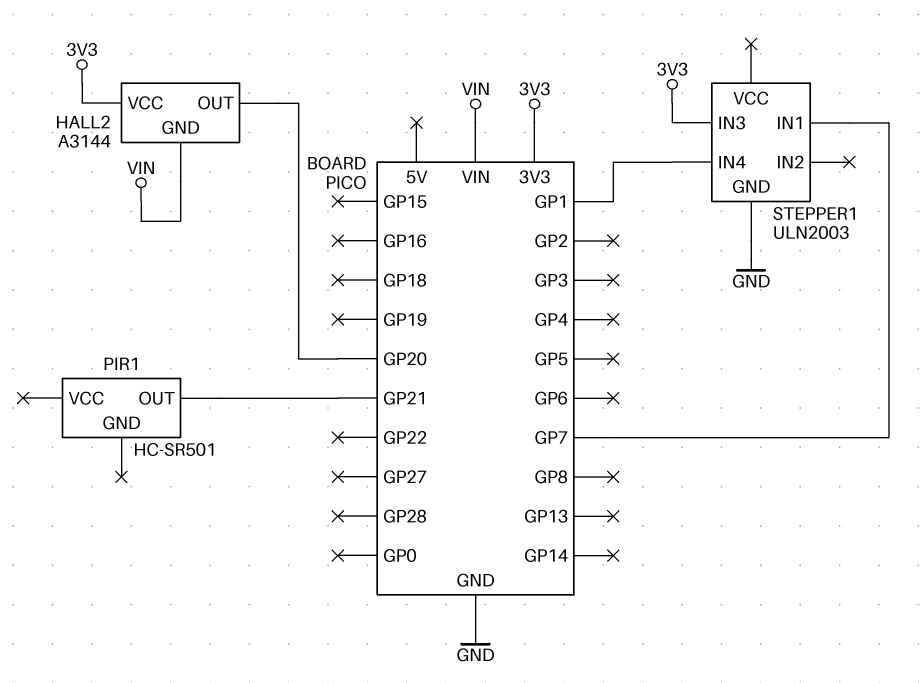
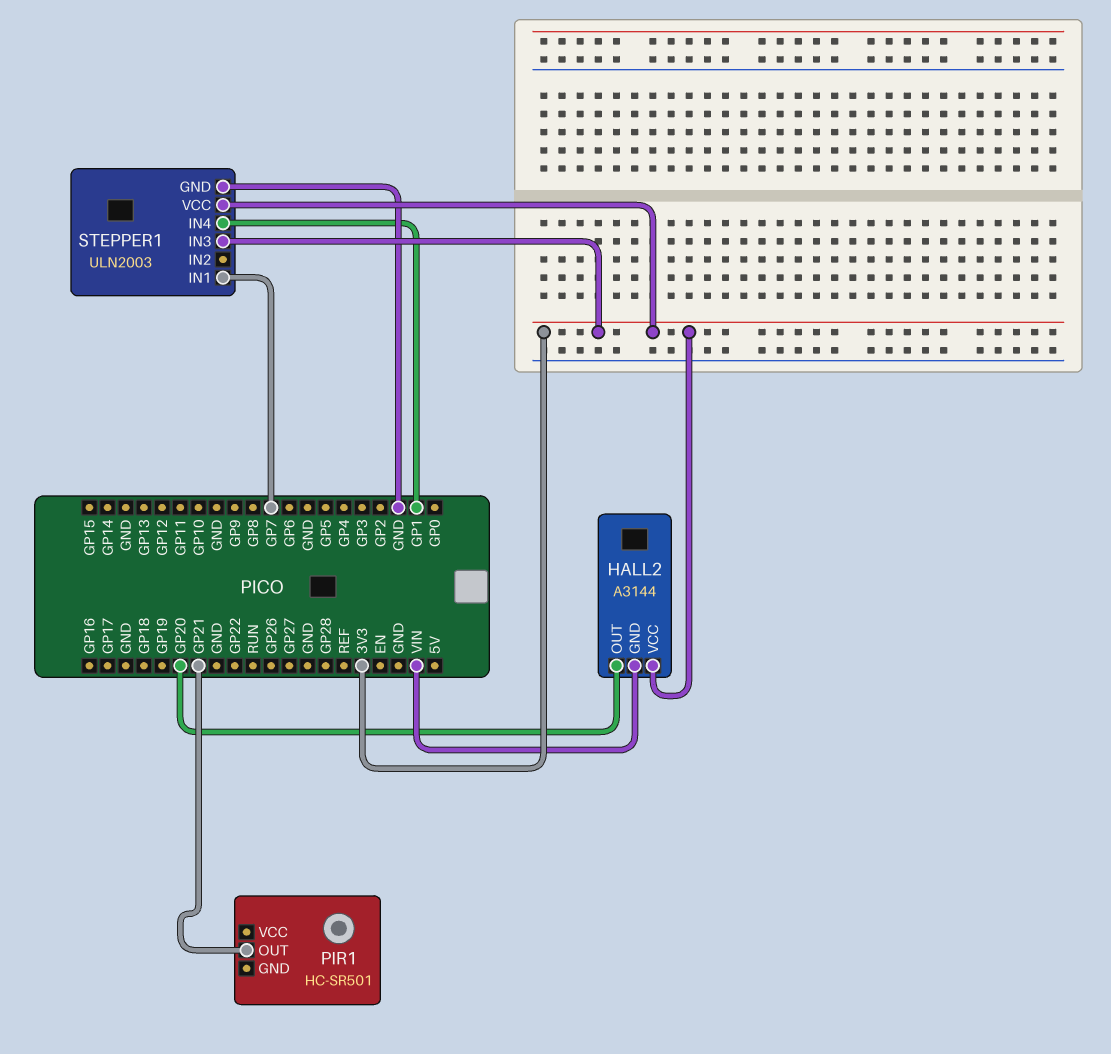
STEPPER1 pin VCC: none -> 3V3

